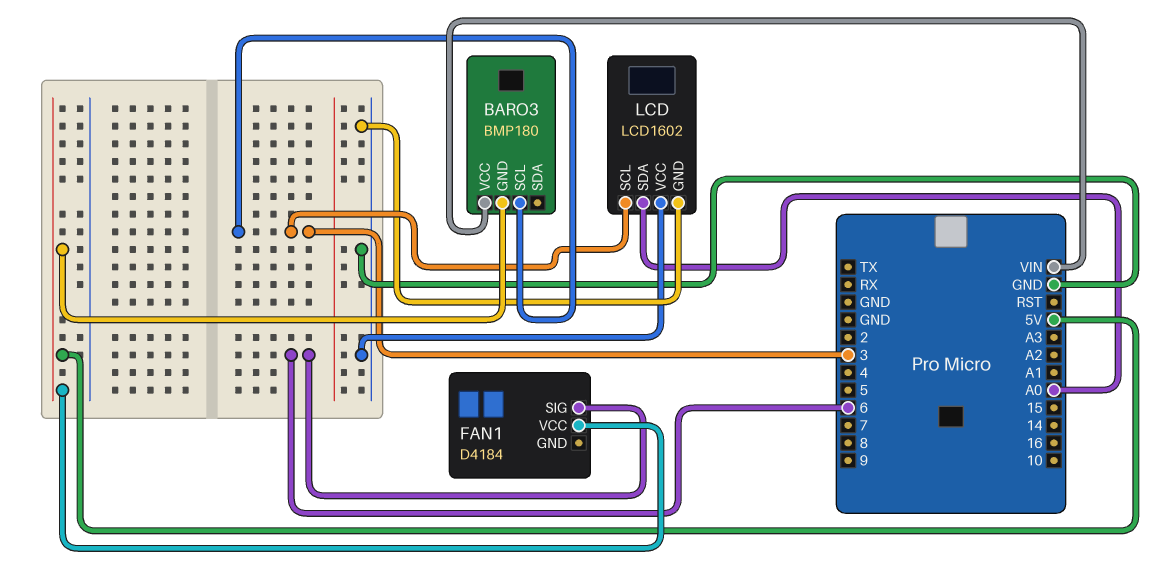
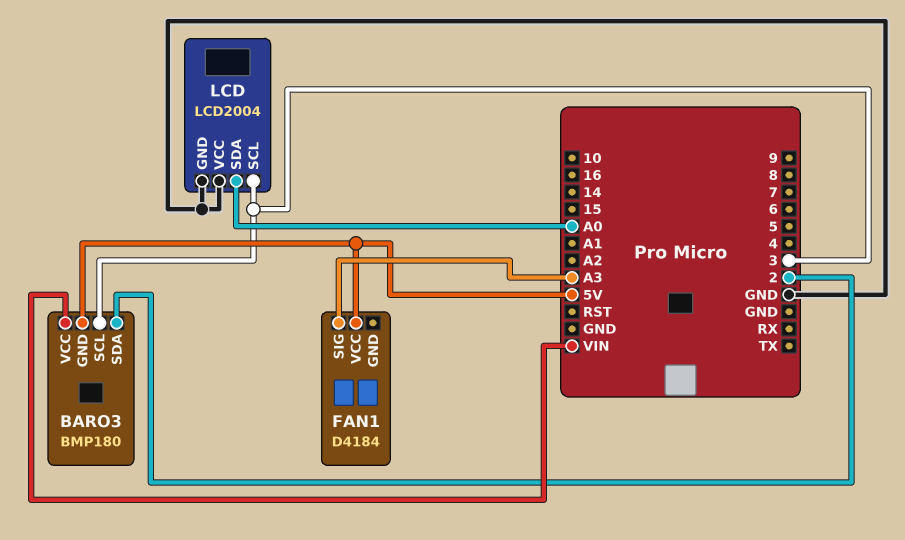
BARO3 pin SDA: none -> 2
FAN1 pin SIG: 6 -> A3
LCD: LCD1602 -> LCD2004

